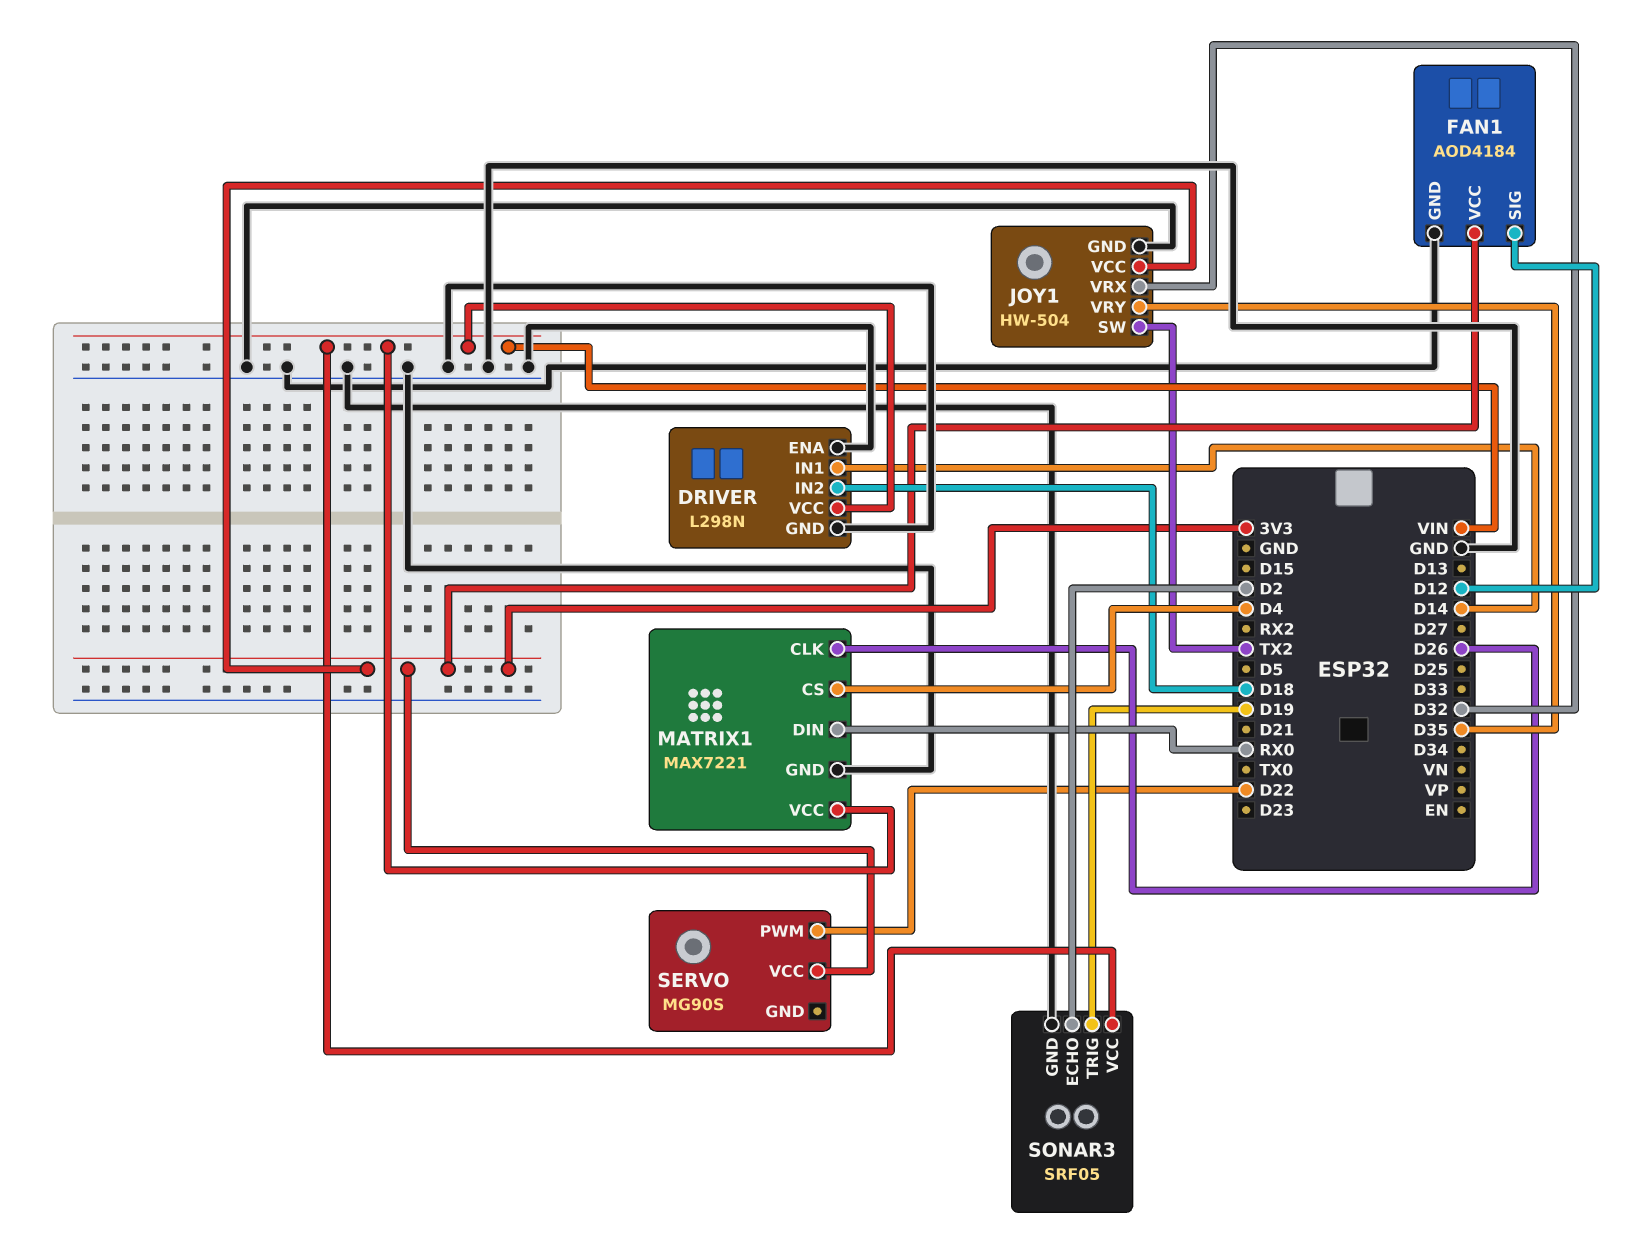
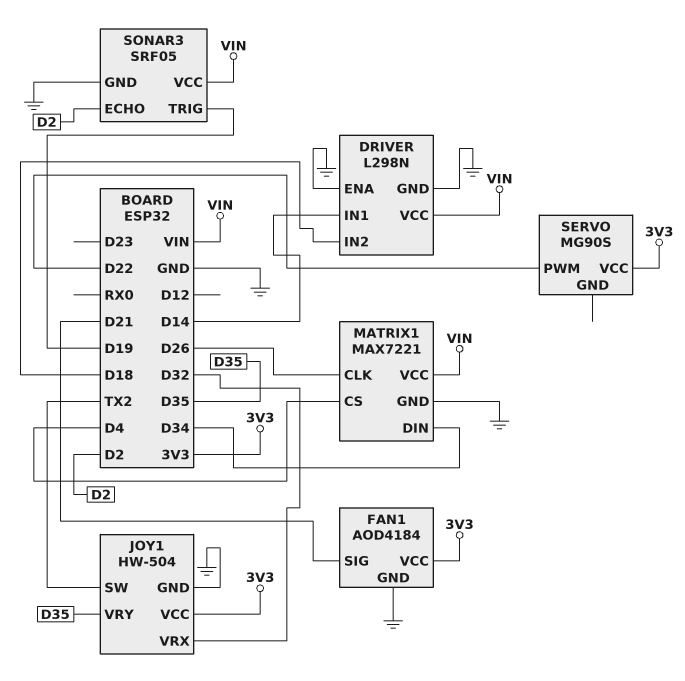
FAN1 pin SIG: D12 -> D21
MATRIX1 pin DIN: RX0 -> D34

